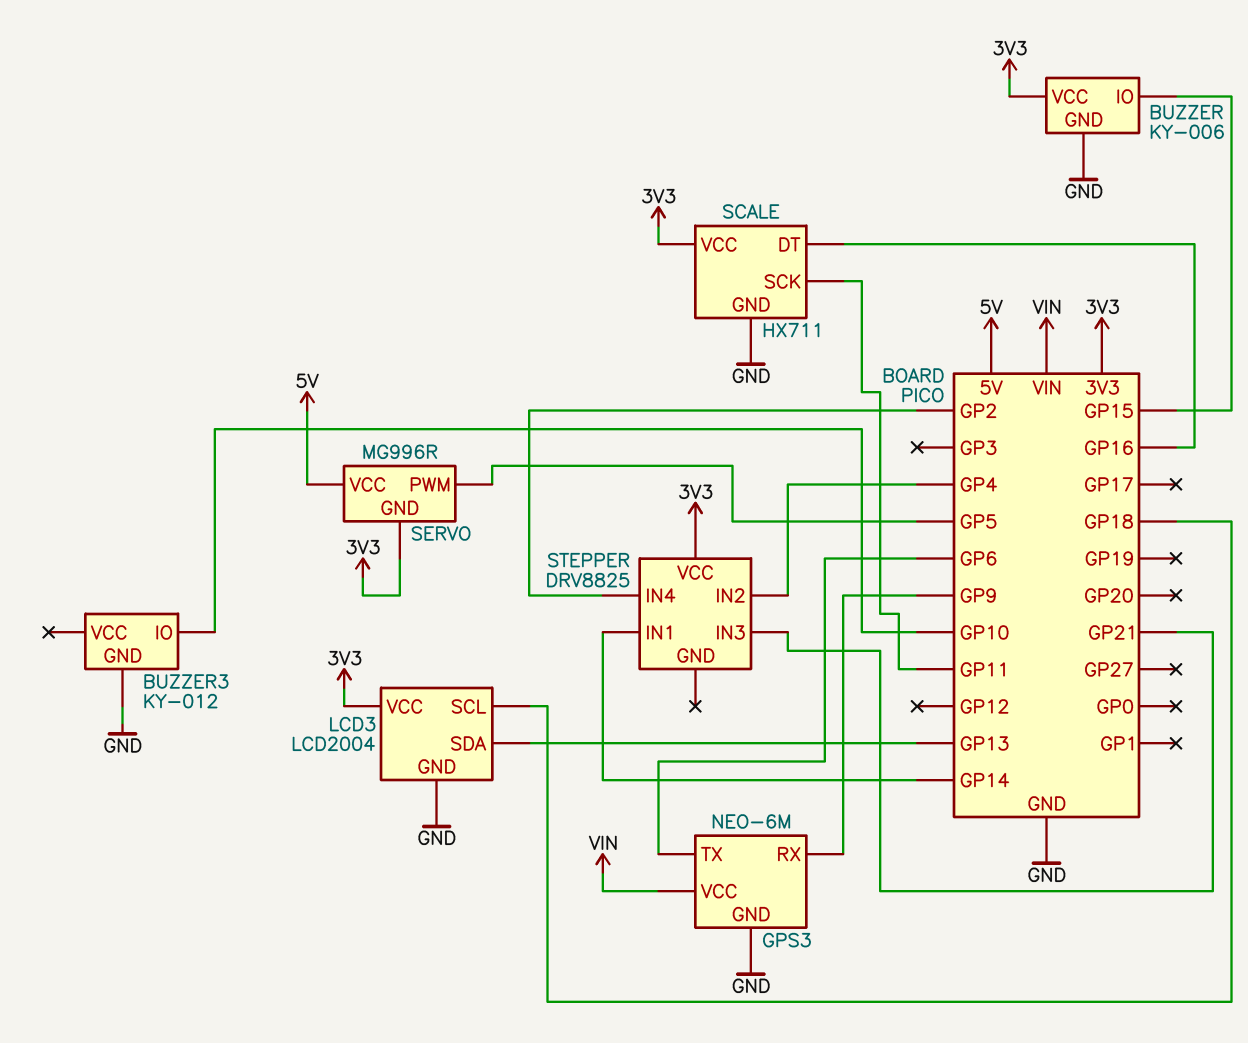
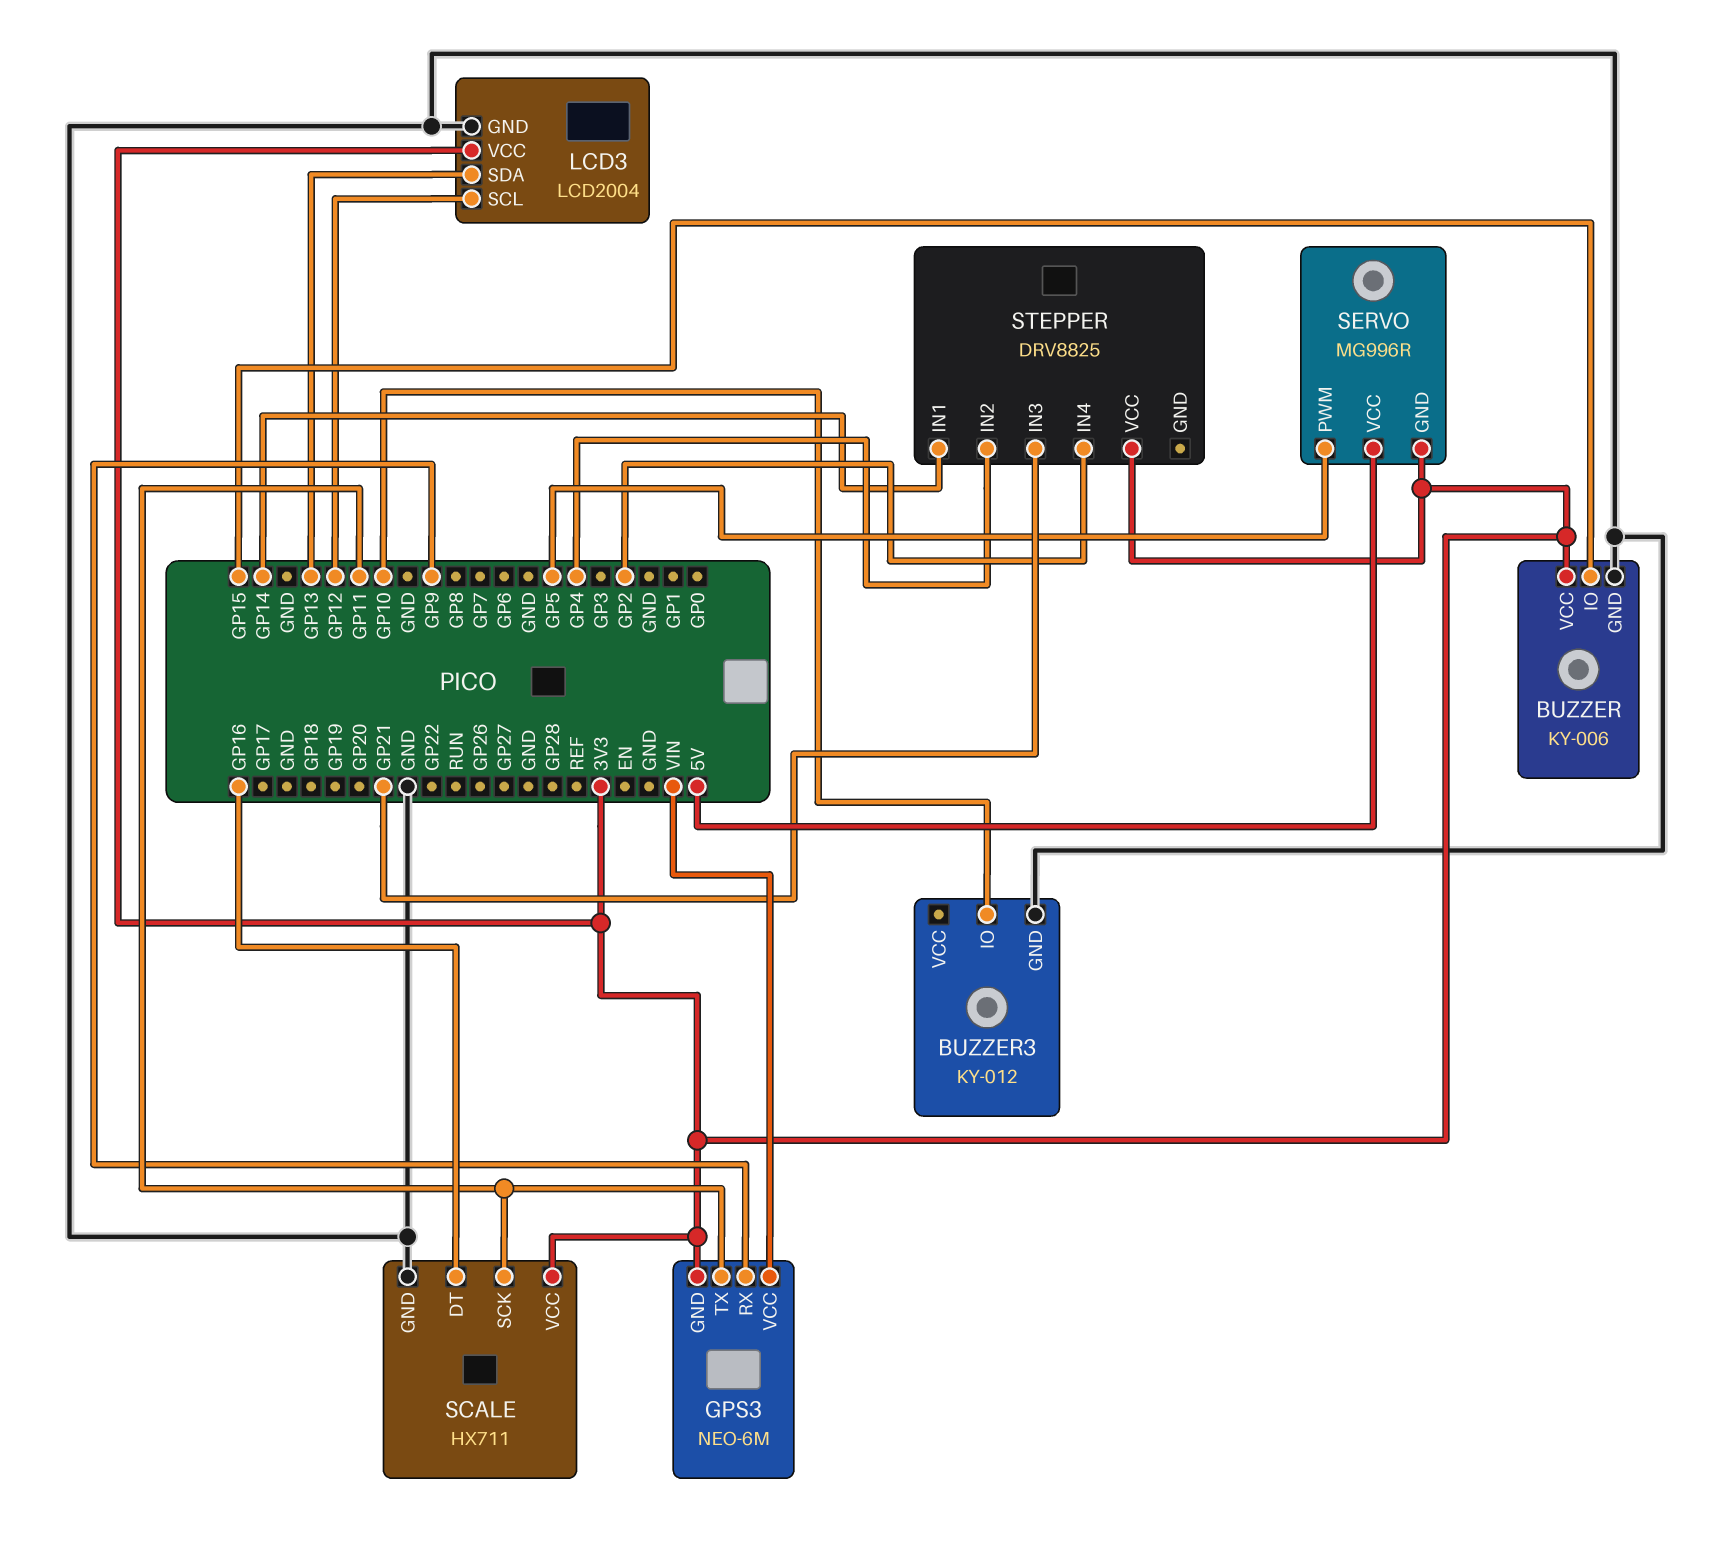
GPS3 pin GND: GND -> 3V3
GPS3 pin TX: GP6 -> GP11
LCD3 pin SCL: GP18 -> GP12

